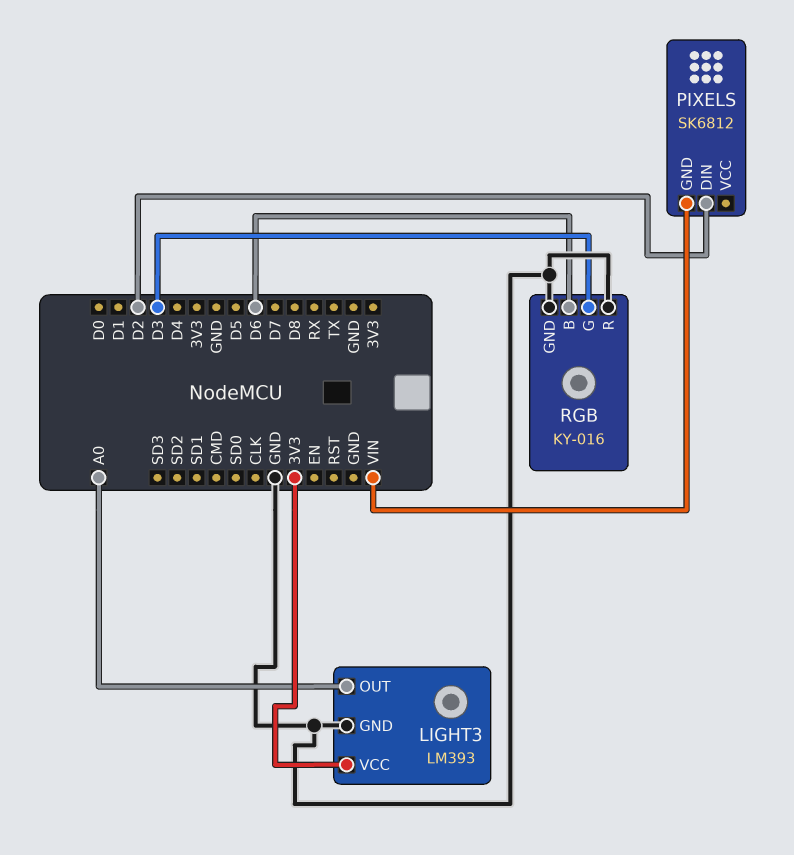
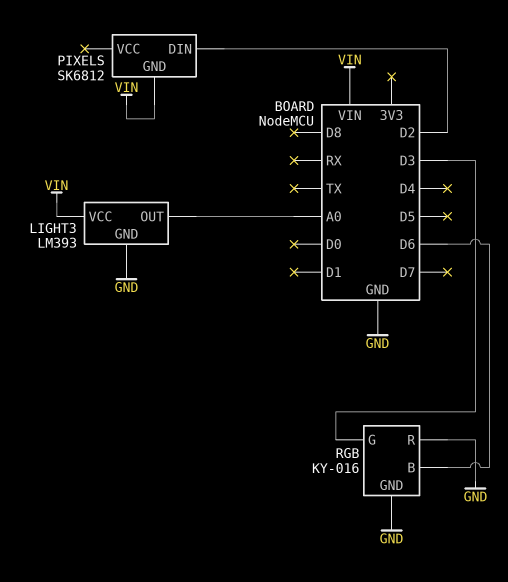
LIGHT3 pin VCC: 3V3 -> VIN

